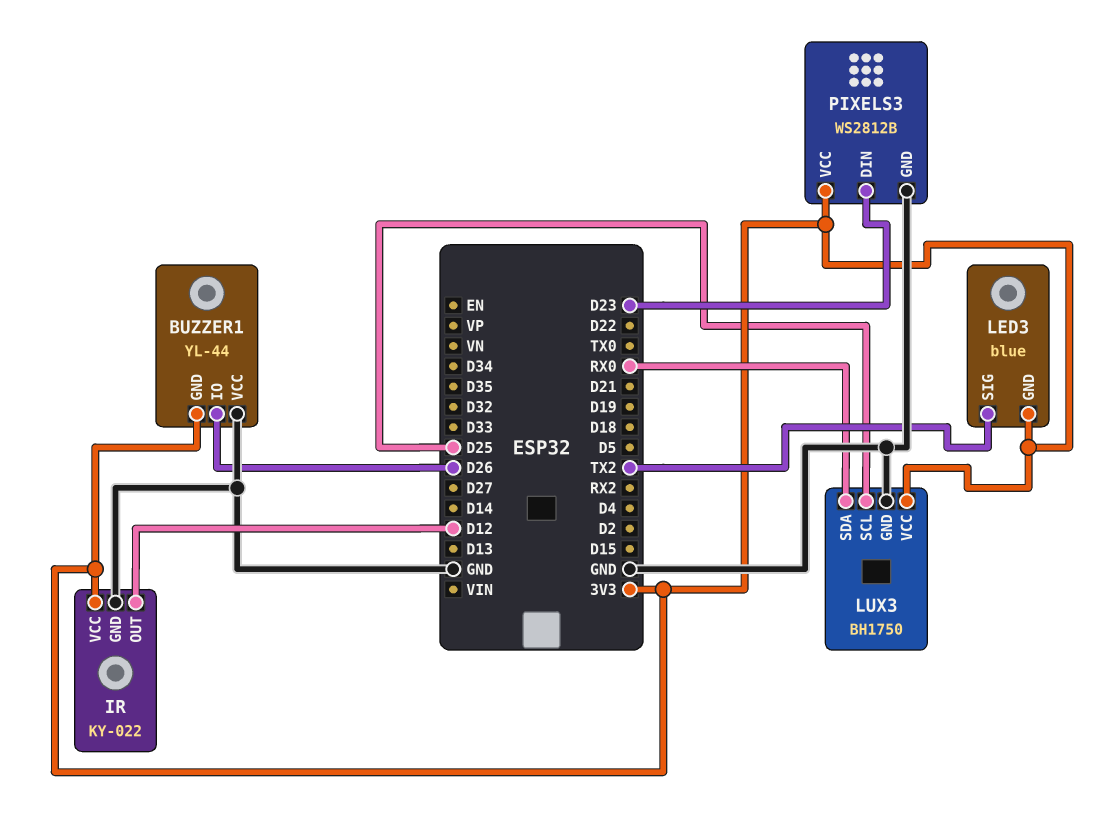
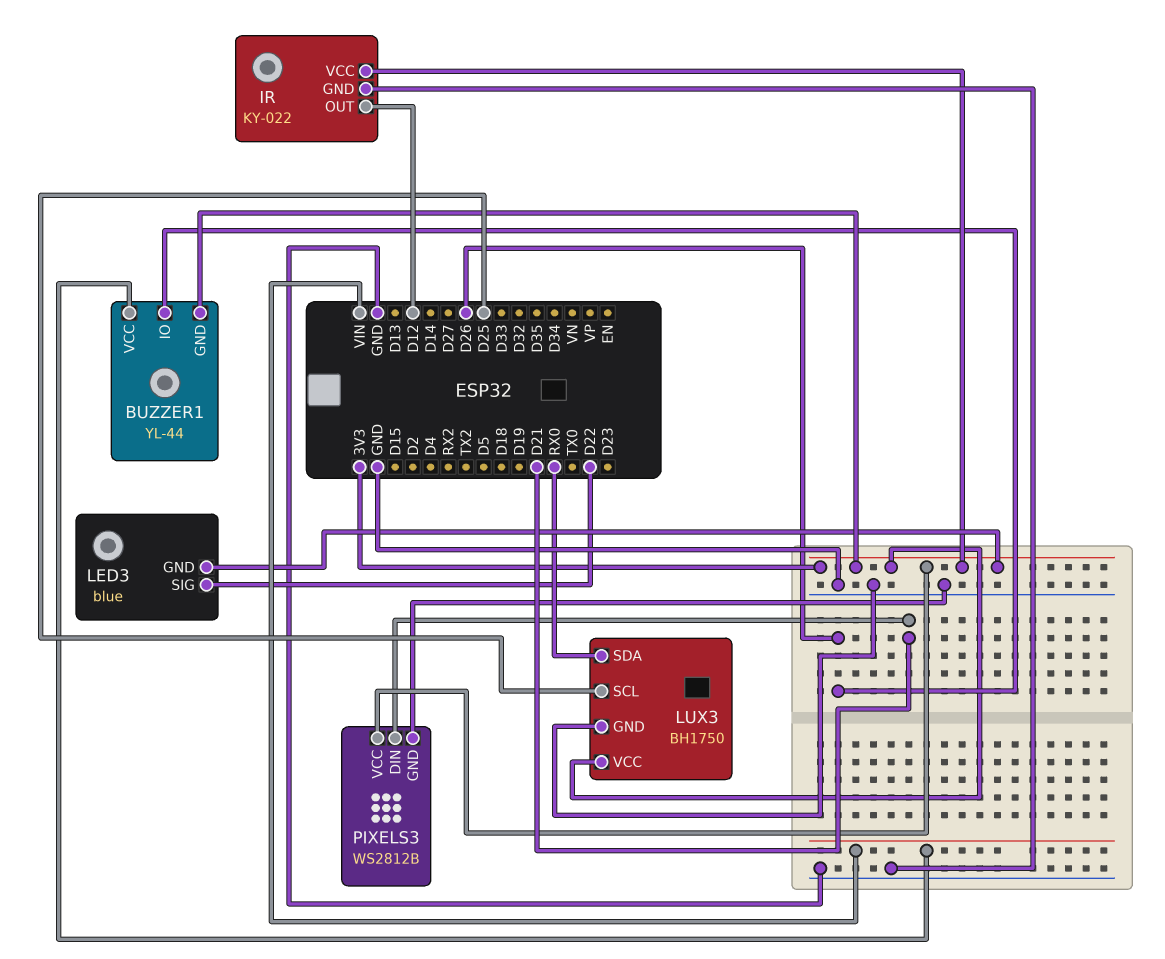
BUZZER1 pin VCC: GND -> VIN
LED3 pin SIG: TX2 -> D22
PIXELS3 pin DIN: D23 -> D21

